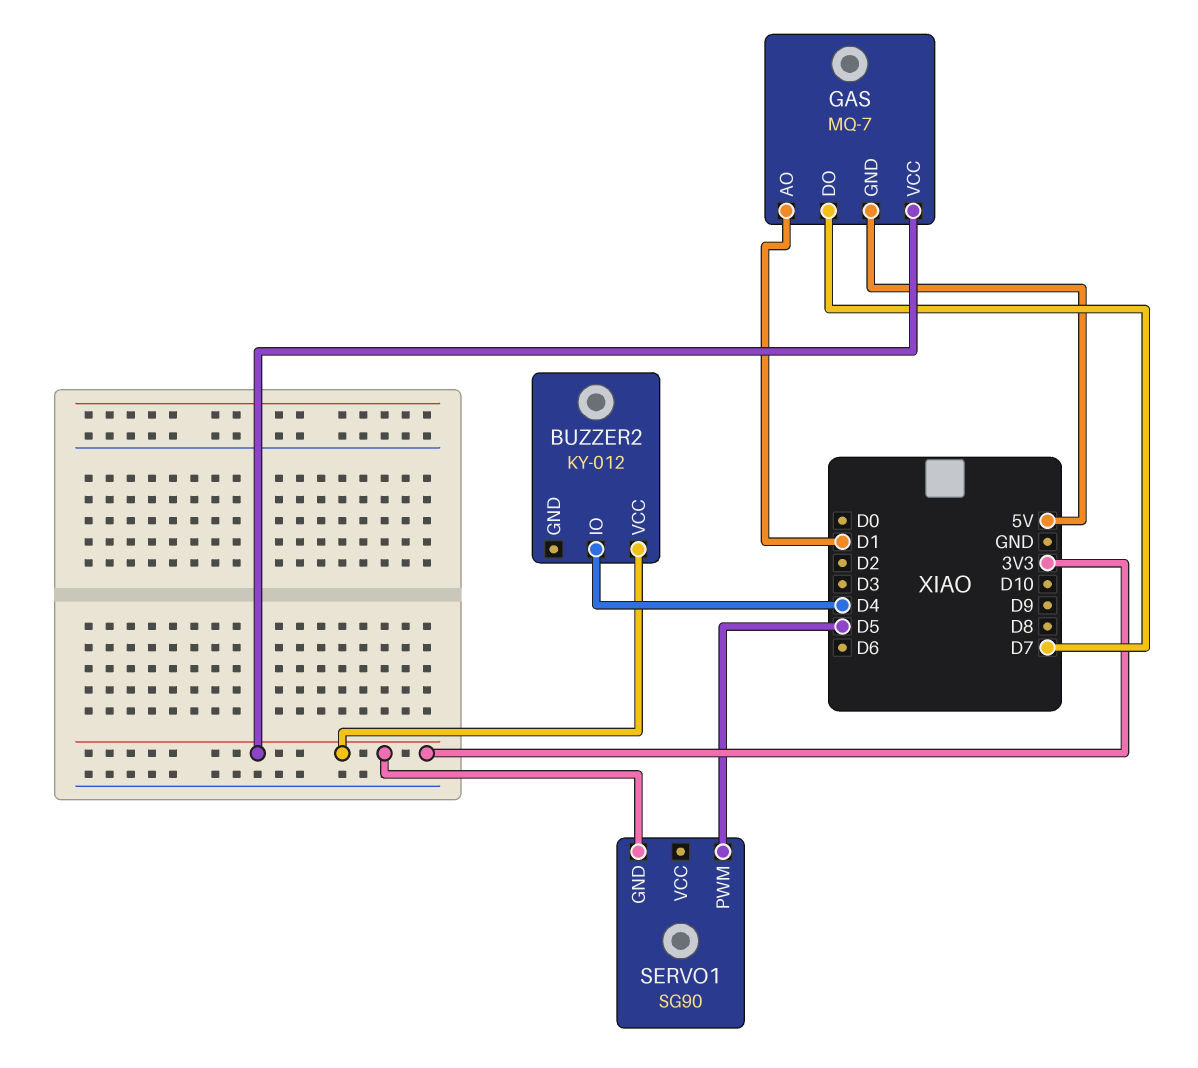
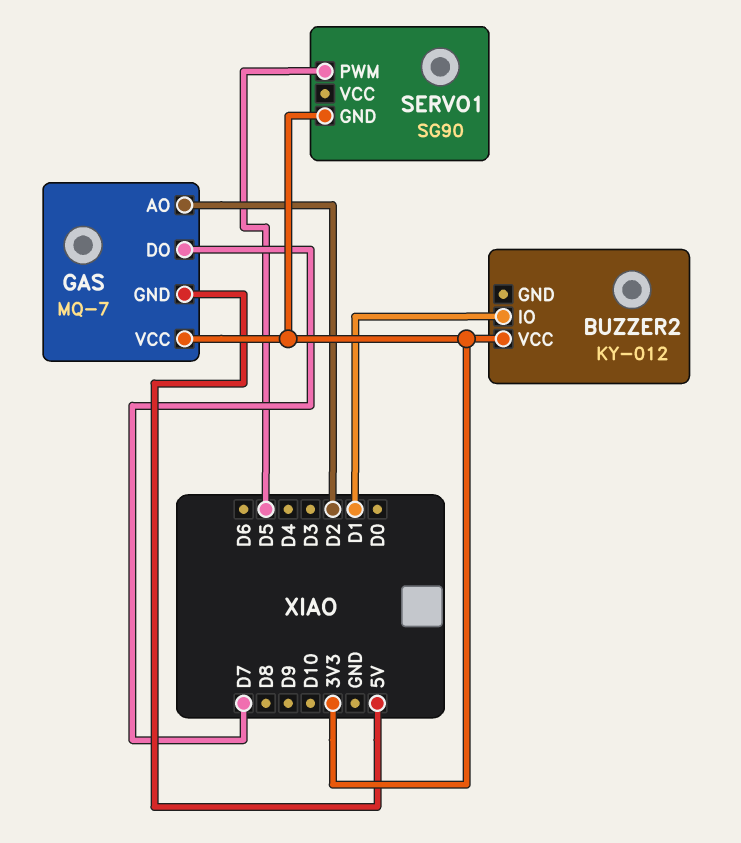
BUZZER2 pin IO: D4 -> D1
GAS pin AO: D1 -> D2

